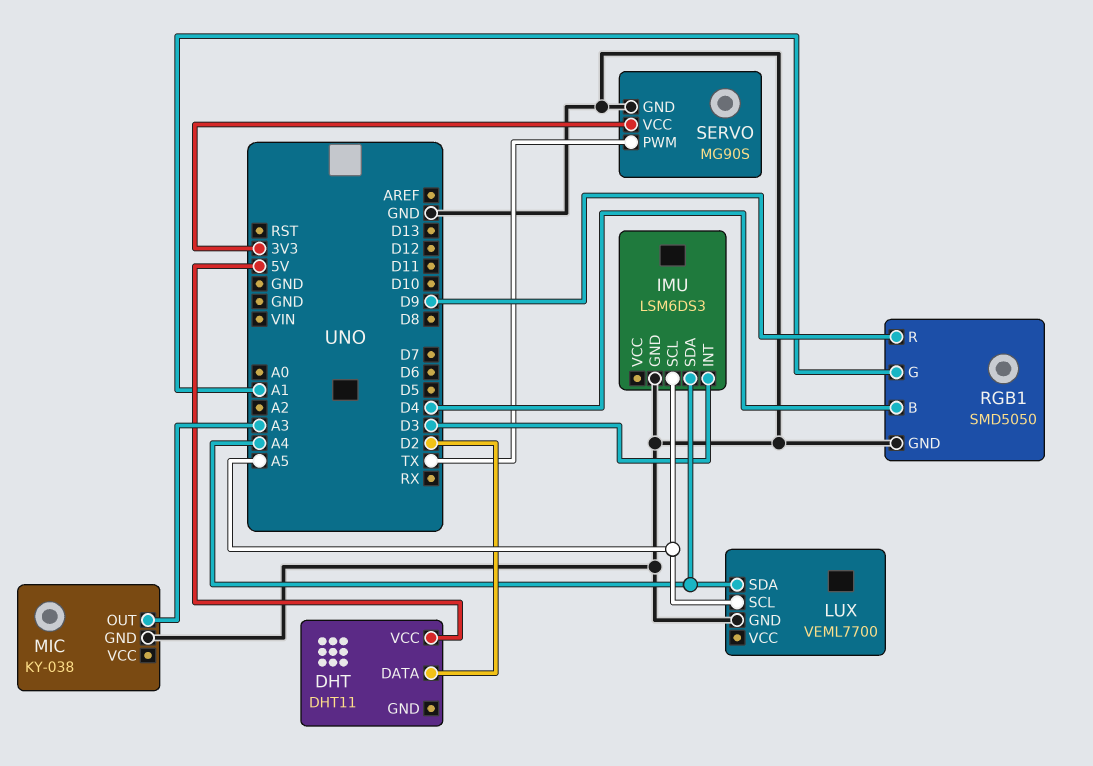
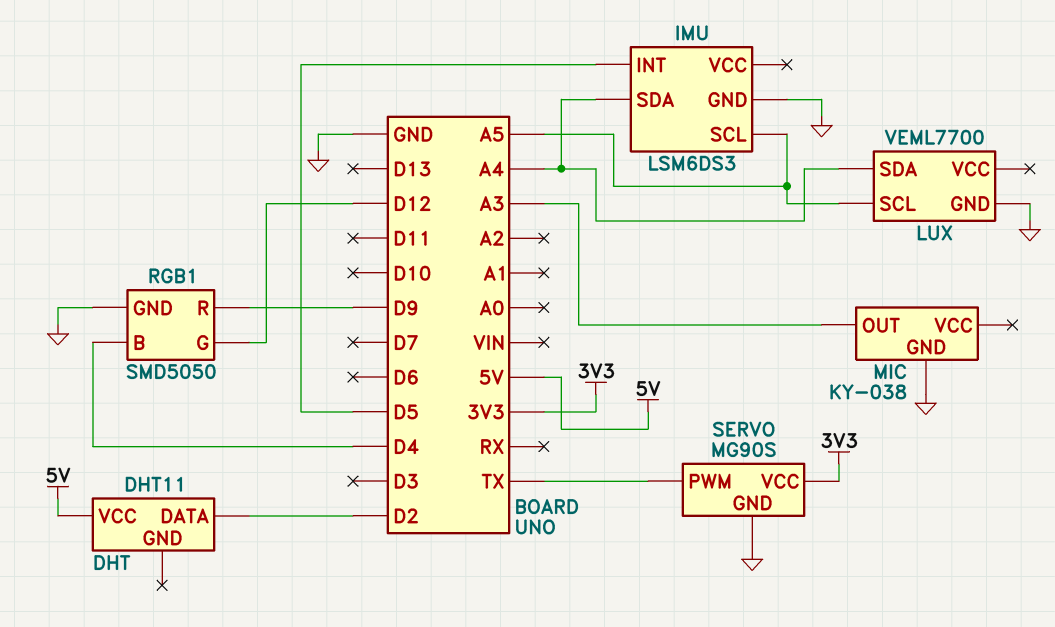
IMU pin INT: D3 -> D5
RGB1 pin G: A1 -> D12

